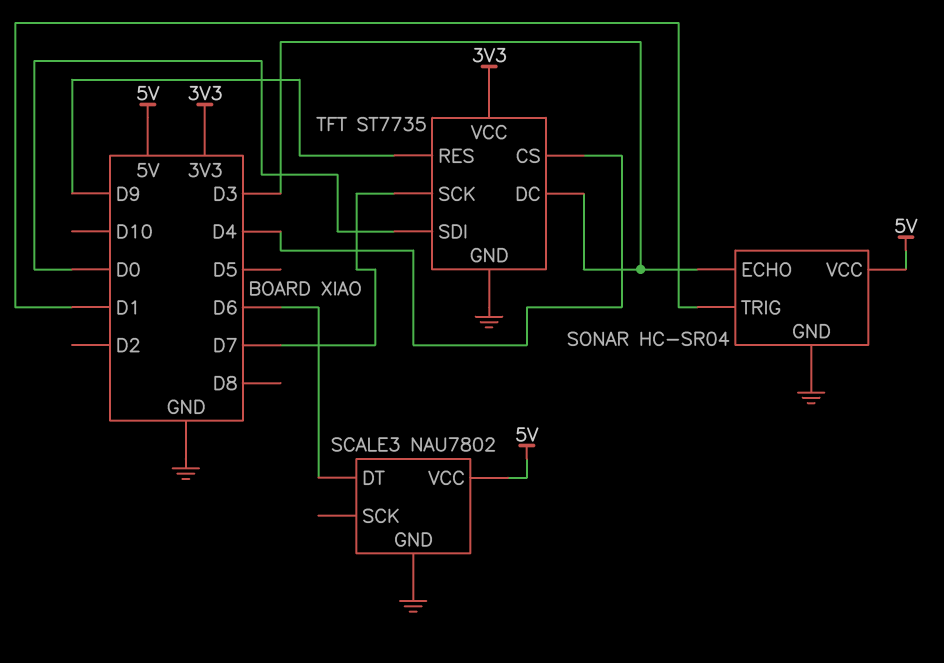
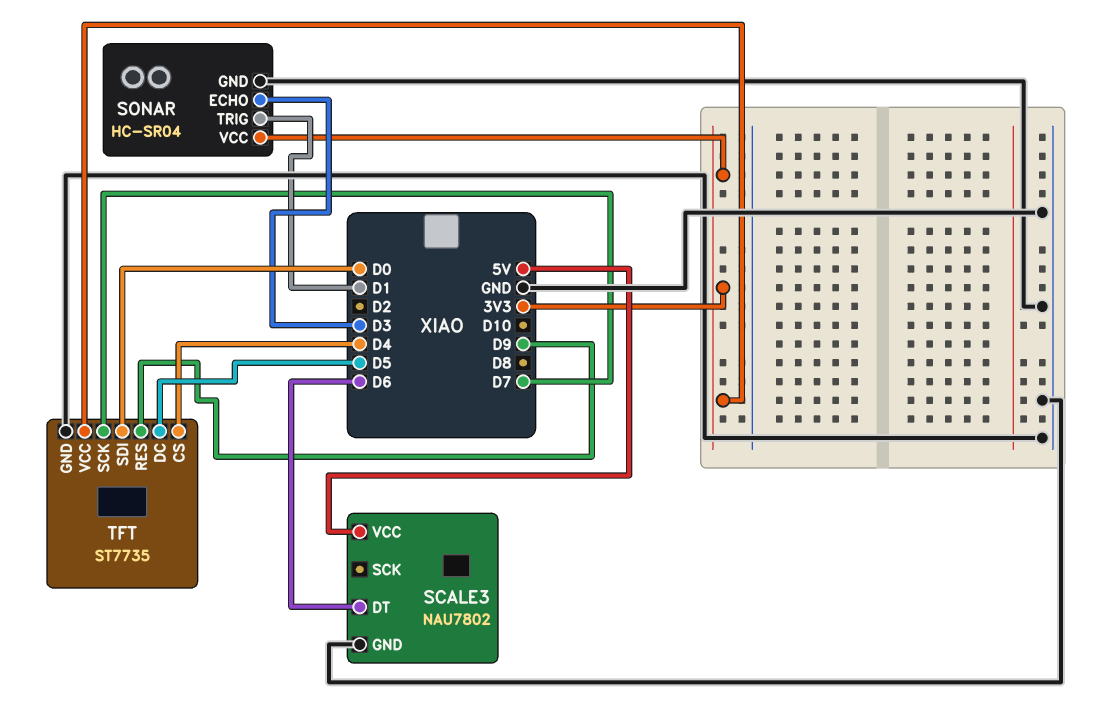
SONAR pin VCC: 5V -> 3V3
TFT pin DC: D3 -> D5

